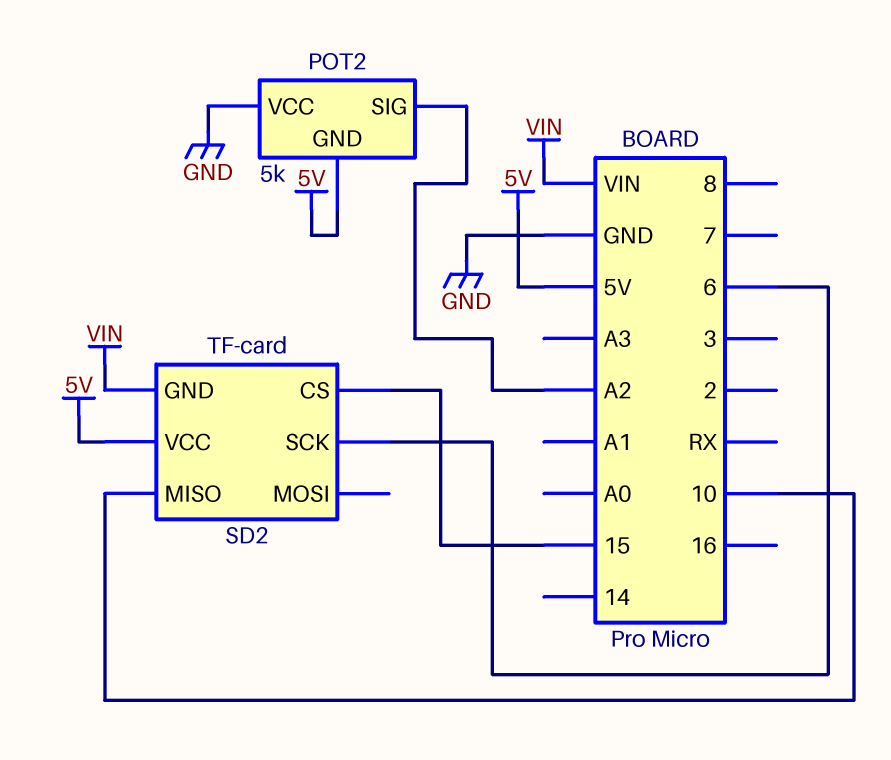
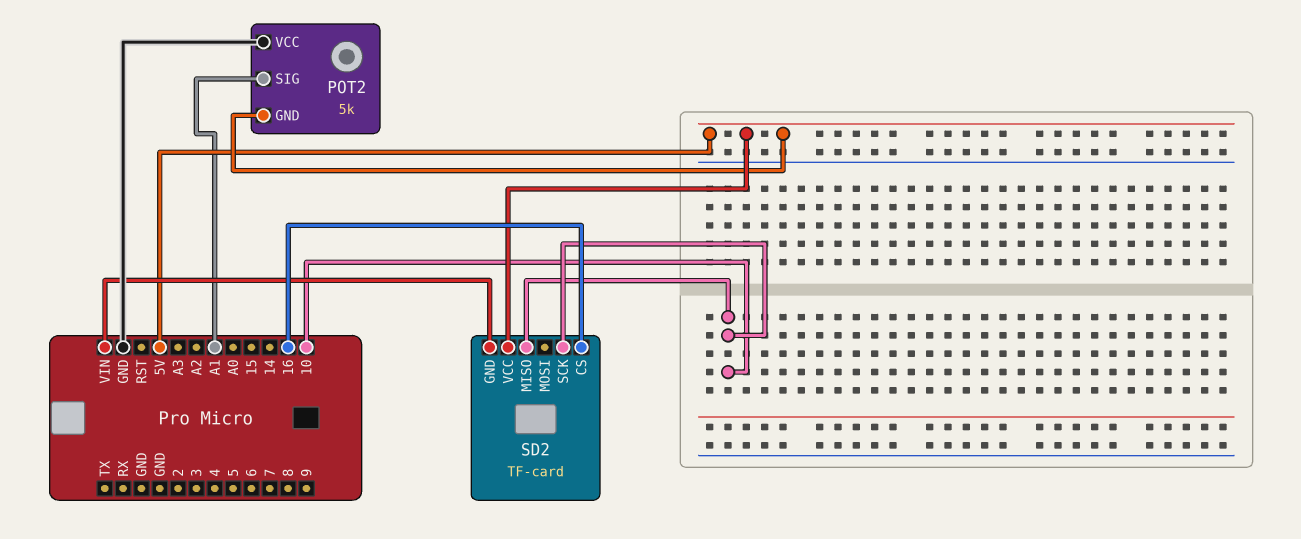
POT2 pin SIG: A2 -> A1
SD2 pin CS: 15 -> 16
SD2 pin SCK: 6 -> 10

